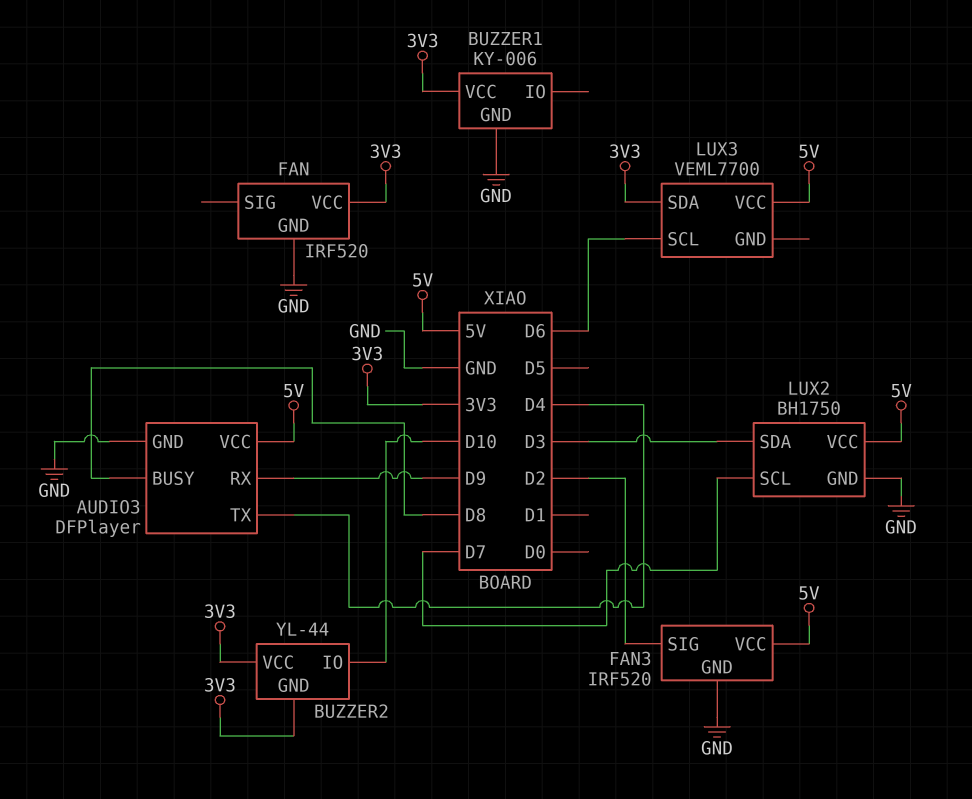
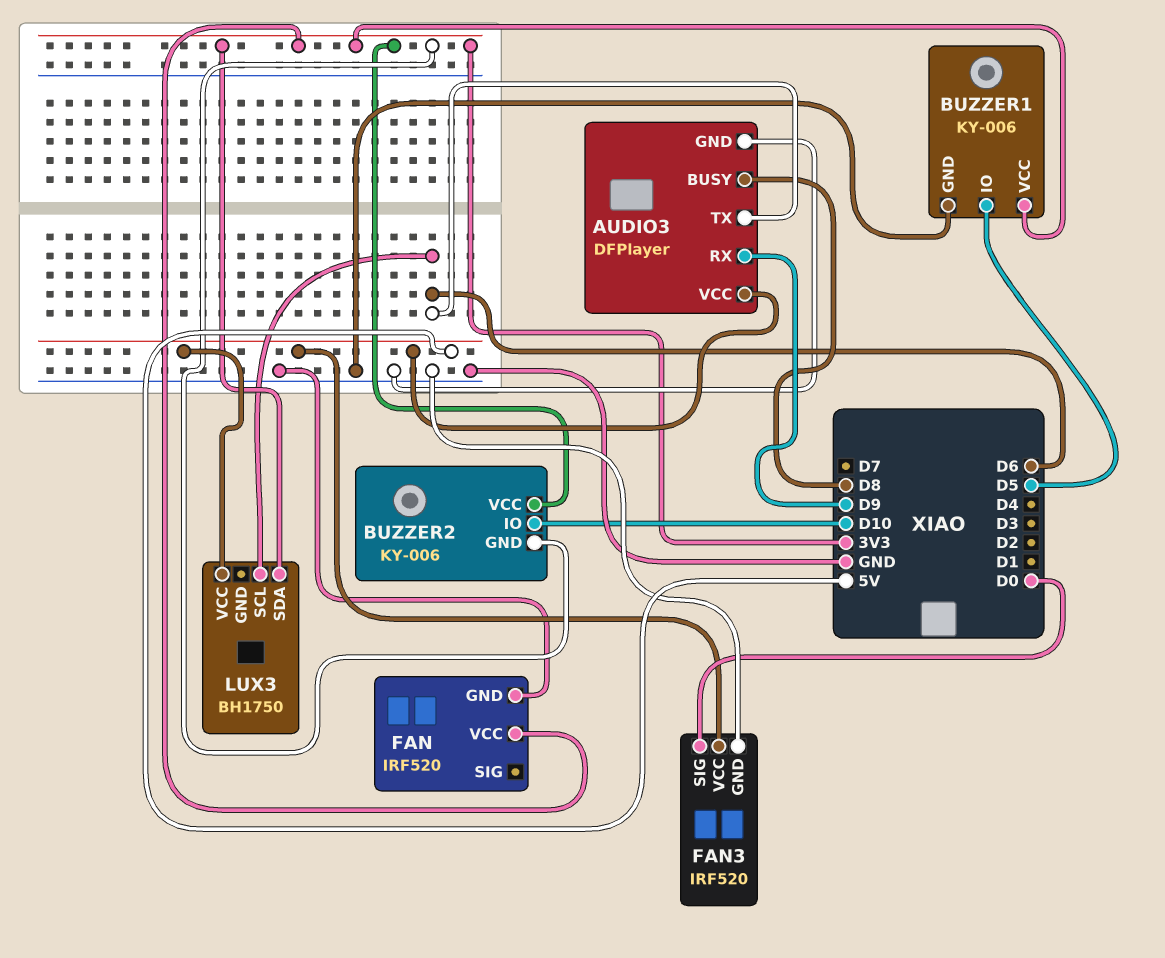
AUDIO3 pin TX: D4 -> D6
BUZZER1 pin IO: none -> D5
BUZZER2: YL-44 -> KY-006
FAN3 pin SIG: D2 -> D0
LUX2: BH1750 -> none
LUX2 pin GND: GND -> none
LUX2 pin SCL: D7 -> none
LUX2 pin SDA: D3 -> none
LUX2 pin VCC: 5V -> none
LUX3: VEML7700 -> BH1750

